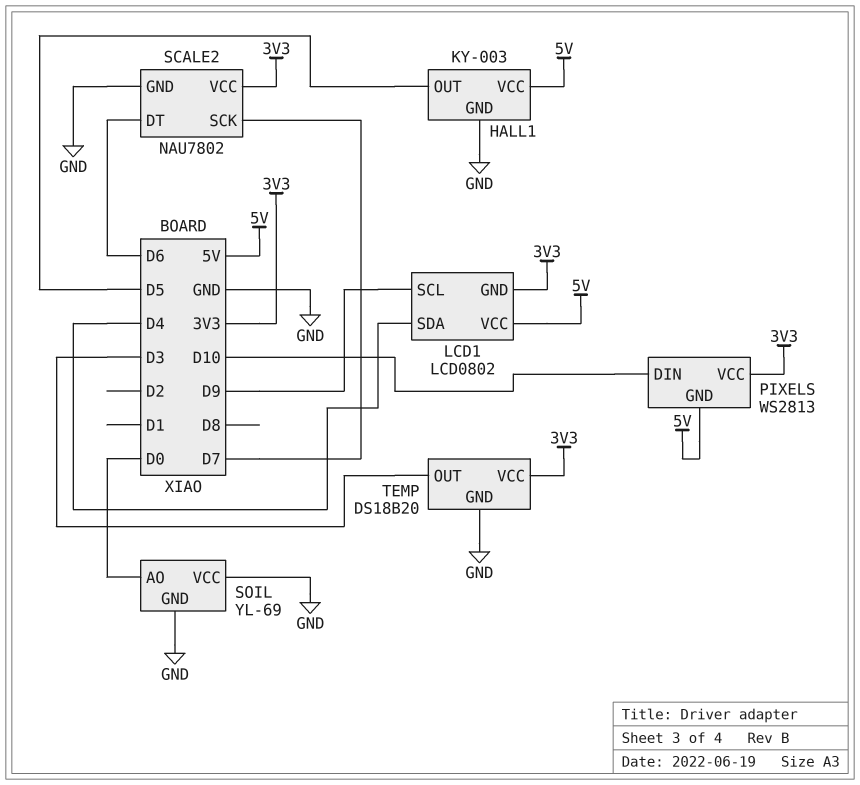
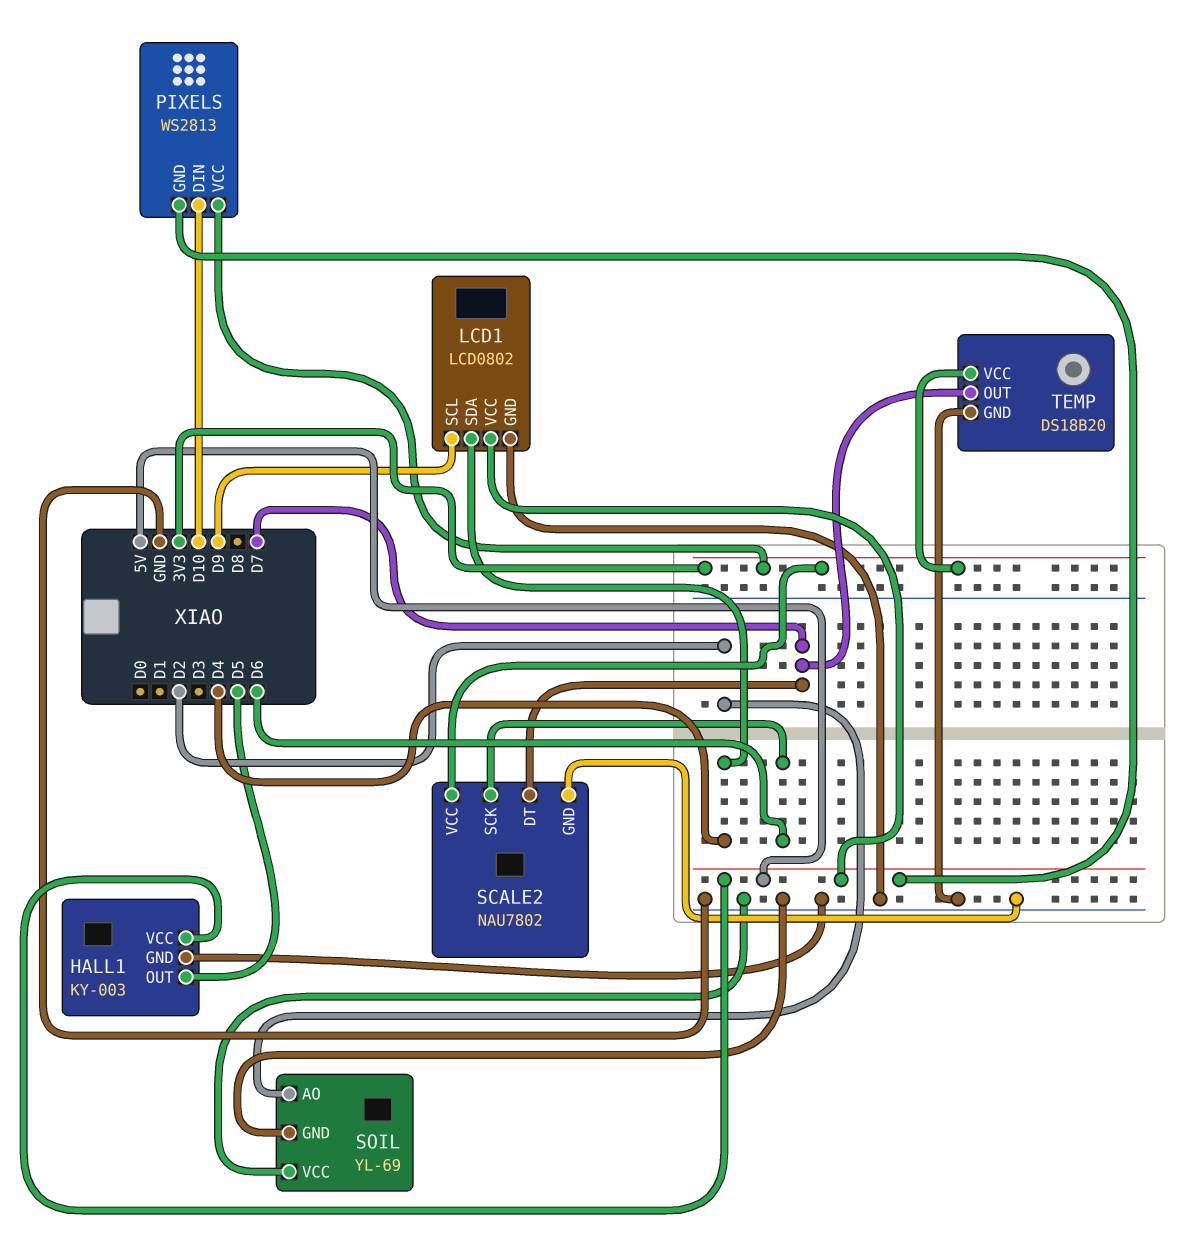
LCD1 pin GND: 3V3 -> GND
SCALE2 pin DT: D6 -> D7
SCALE2 pin SCK: D7 -> D6
SOIL pin AO: D0 -> D2
TEMP pin OUT: D3 -> D7

